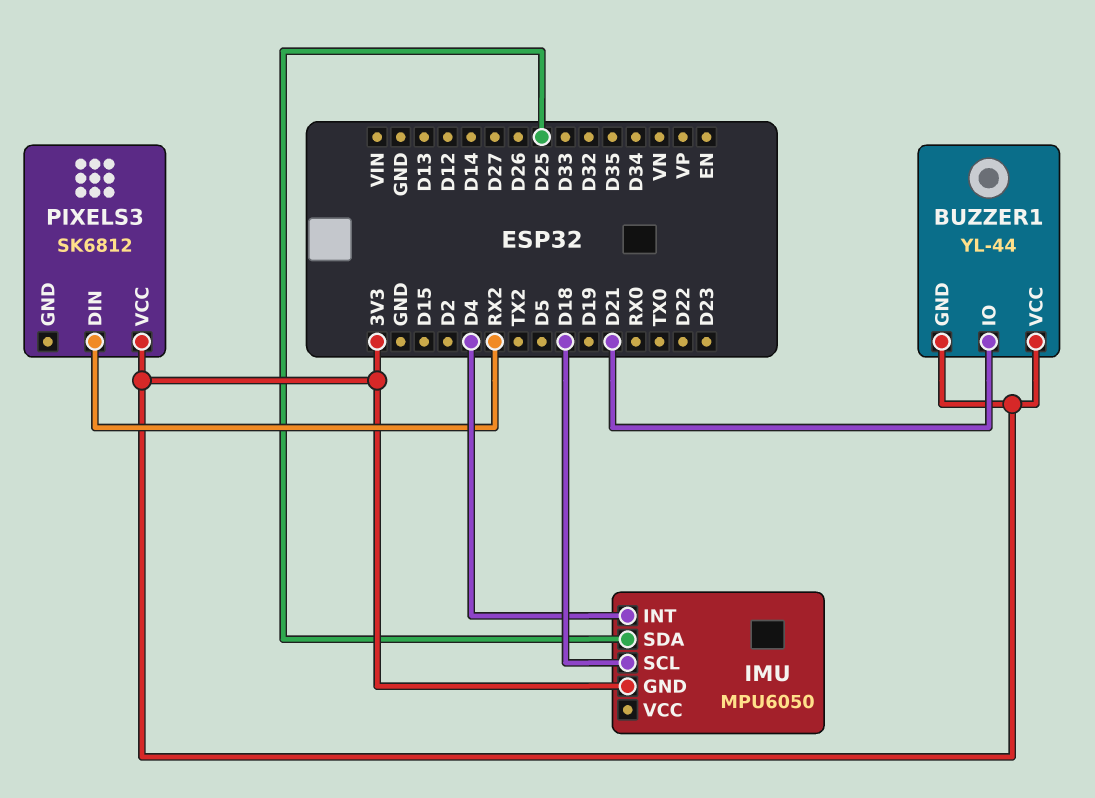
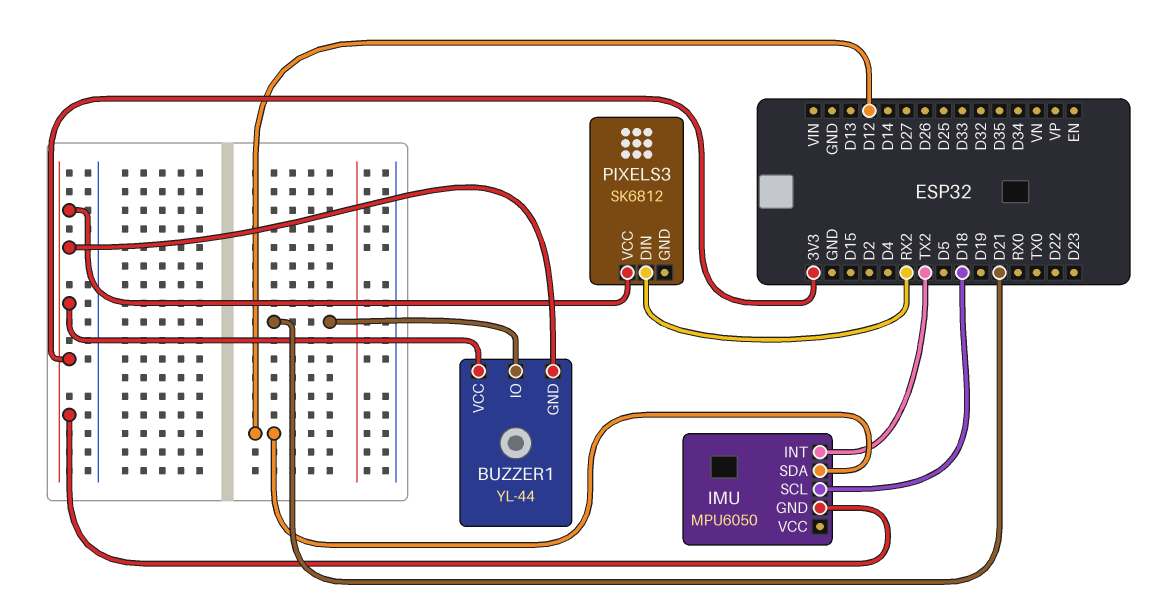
IMU pin INT: D4 -> TX2
IMU pin SDA: D25 -> D12

